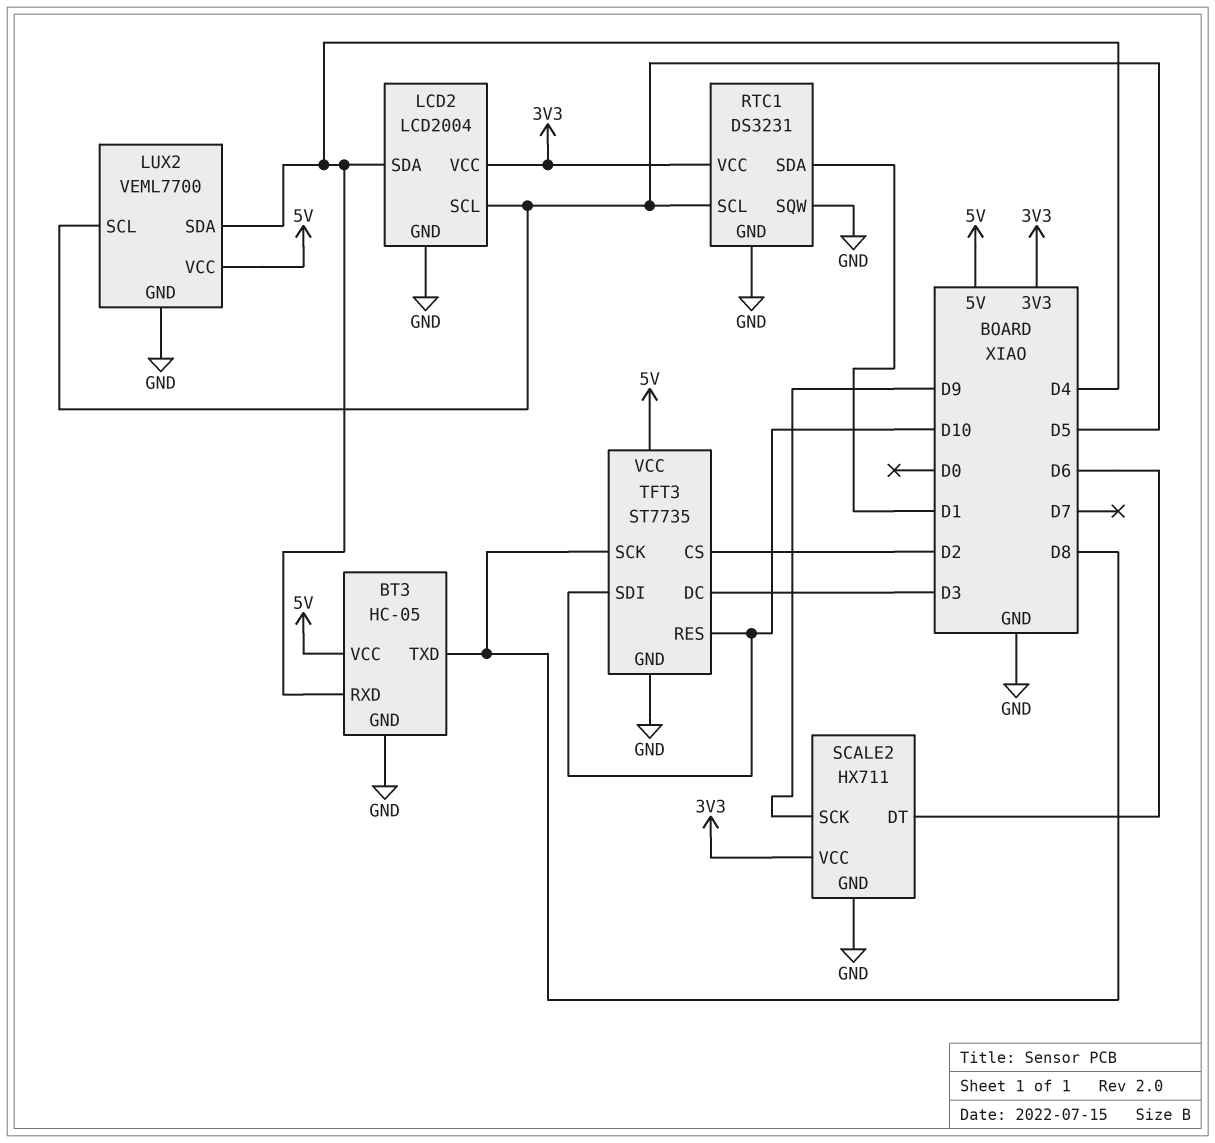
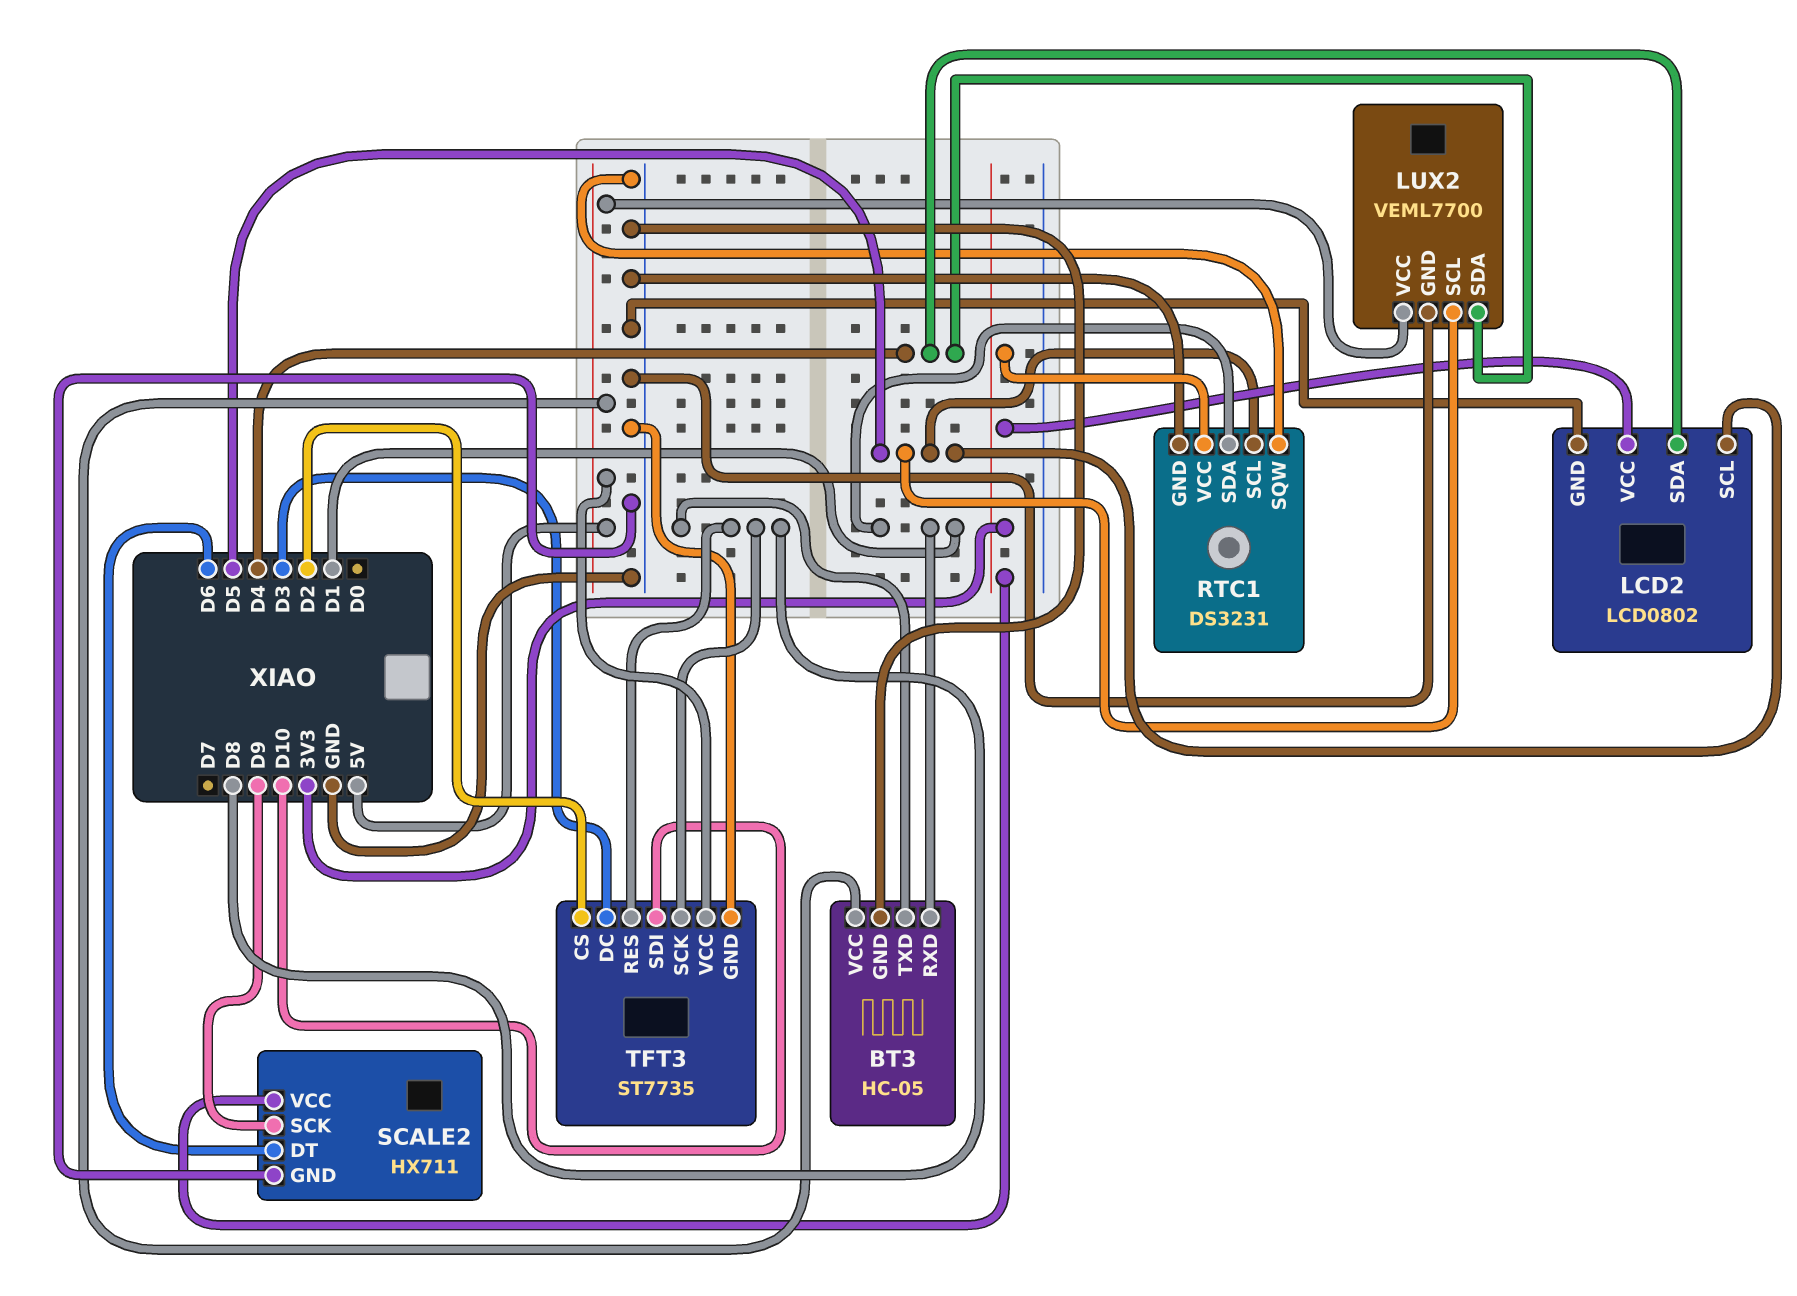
BT3 pin RXD: D4 -> D1
LCD2: LCD2004 -> LCD0802
TFT3 pin RES: D10 -> D8

